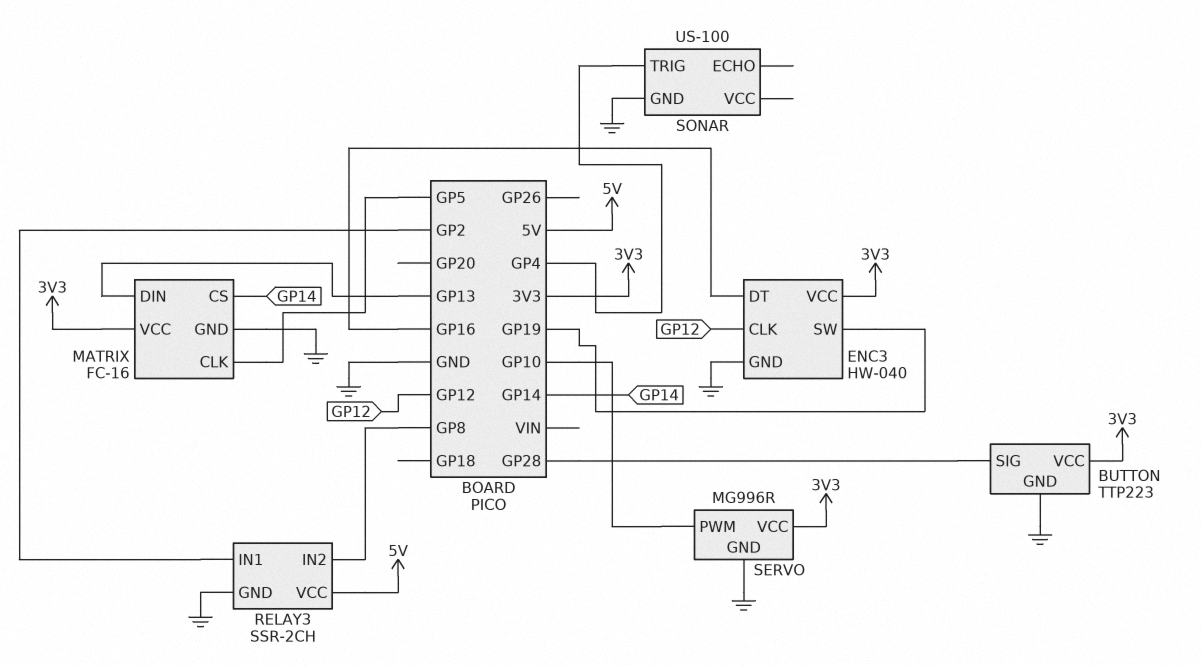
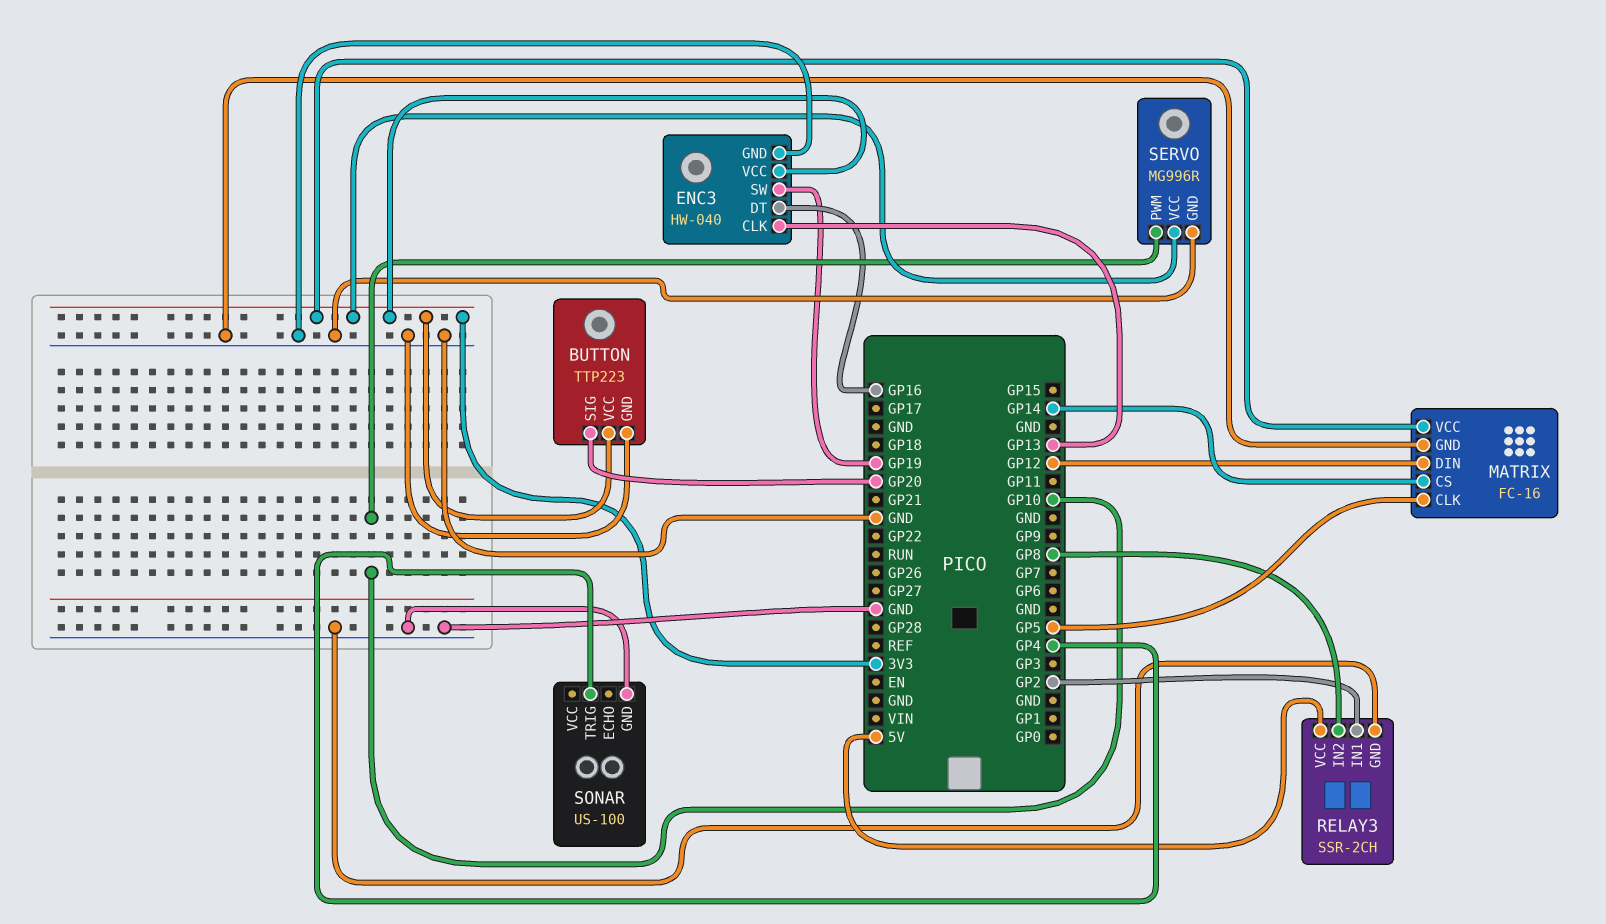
BUTTON pin SIG: GP28 -> GP20
ENC3 pin CLK: GP12 -> GP13
MATRIX pin DIN: GP13 -> GP12

